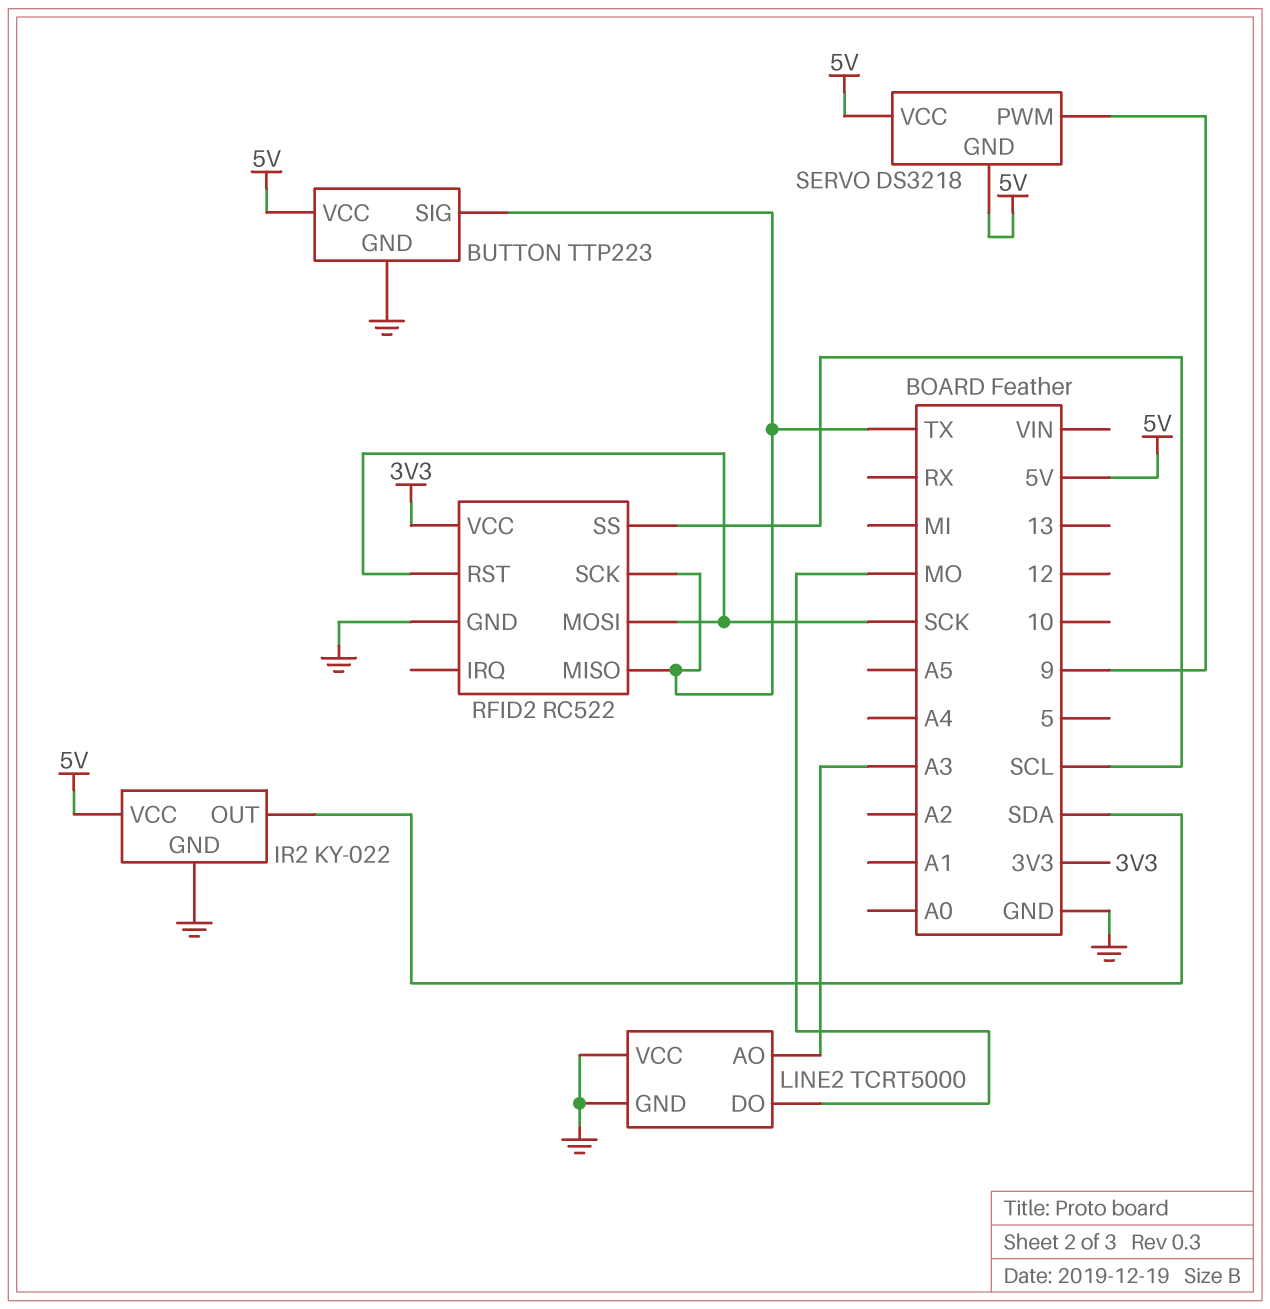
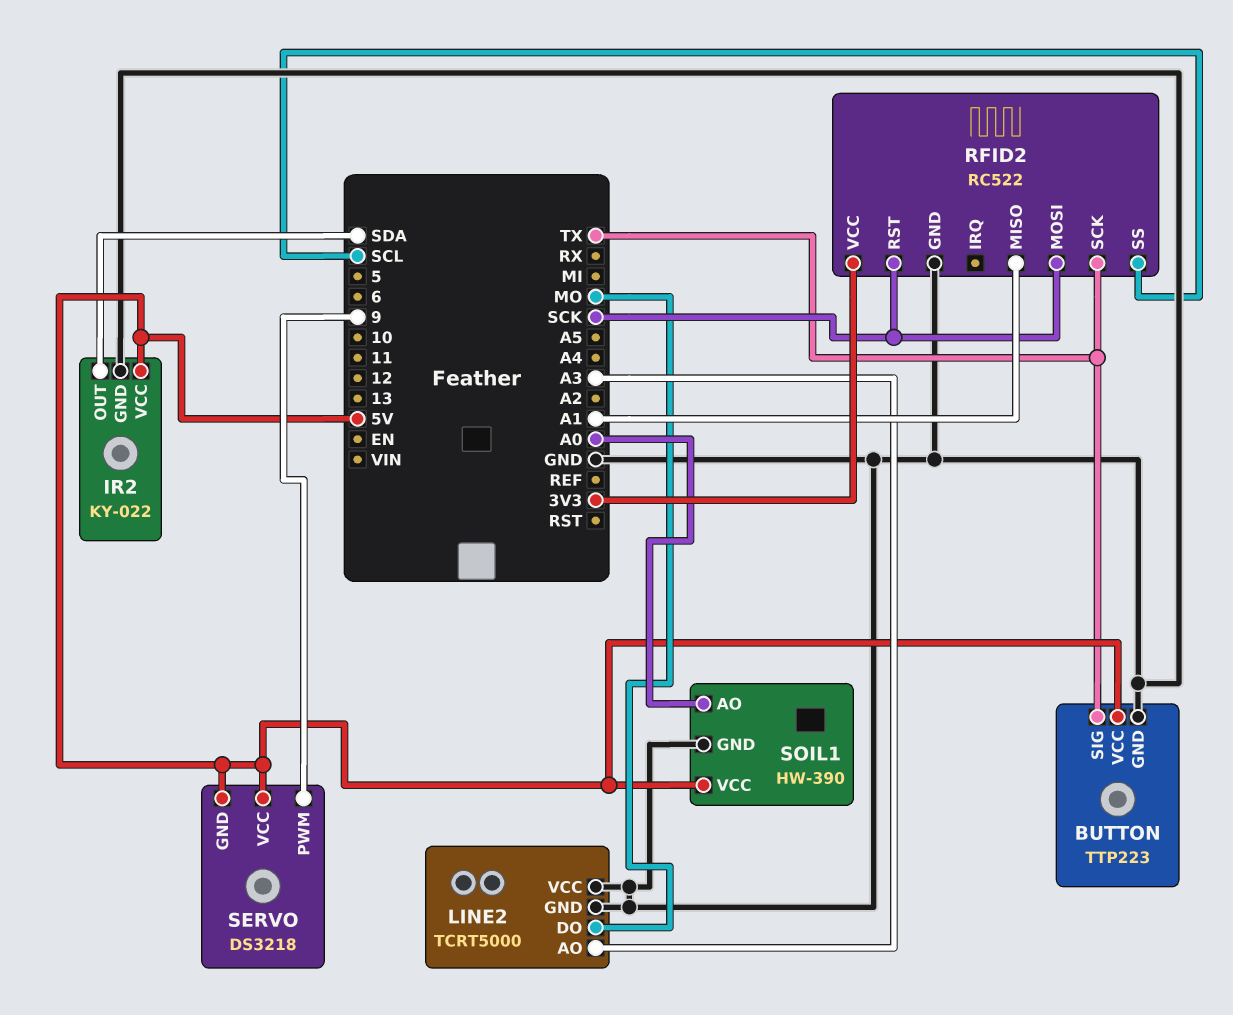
RFID2 pin MISO: TX -> A1
SOIL1: none -> HW-390
SOIL1 pin AO: none -> A0
SOIL1 pin GND: none -> GND
SOIL1 pin VCC: none -> 5V

